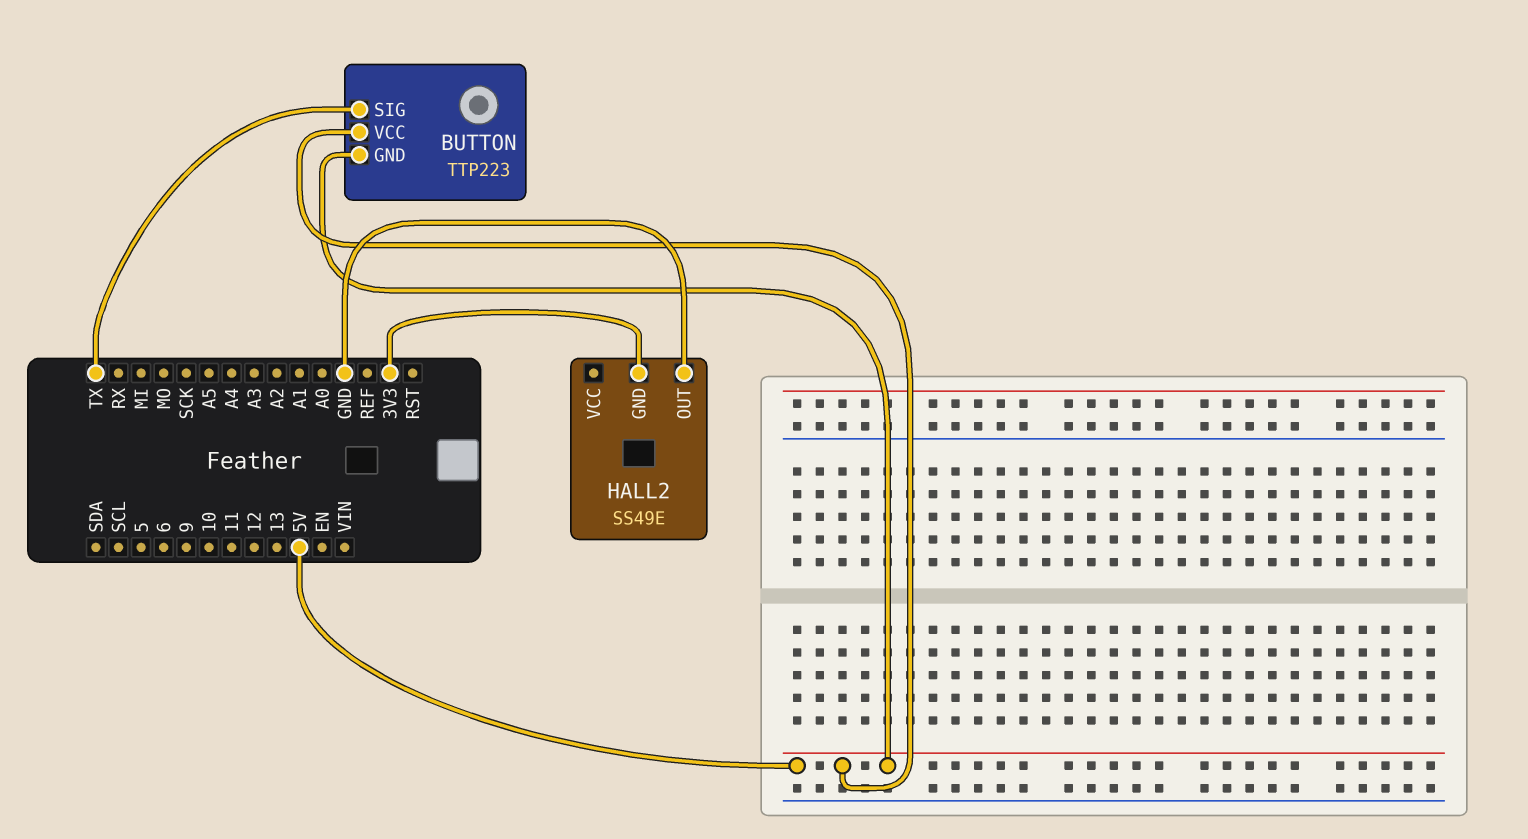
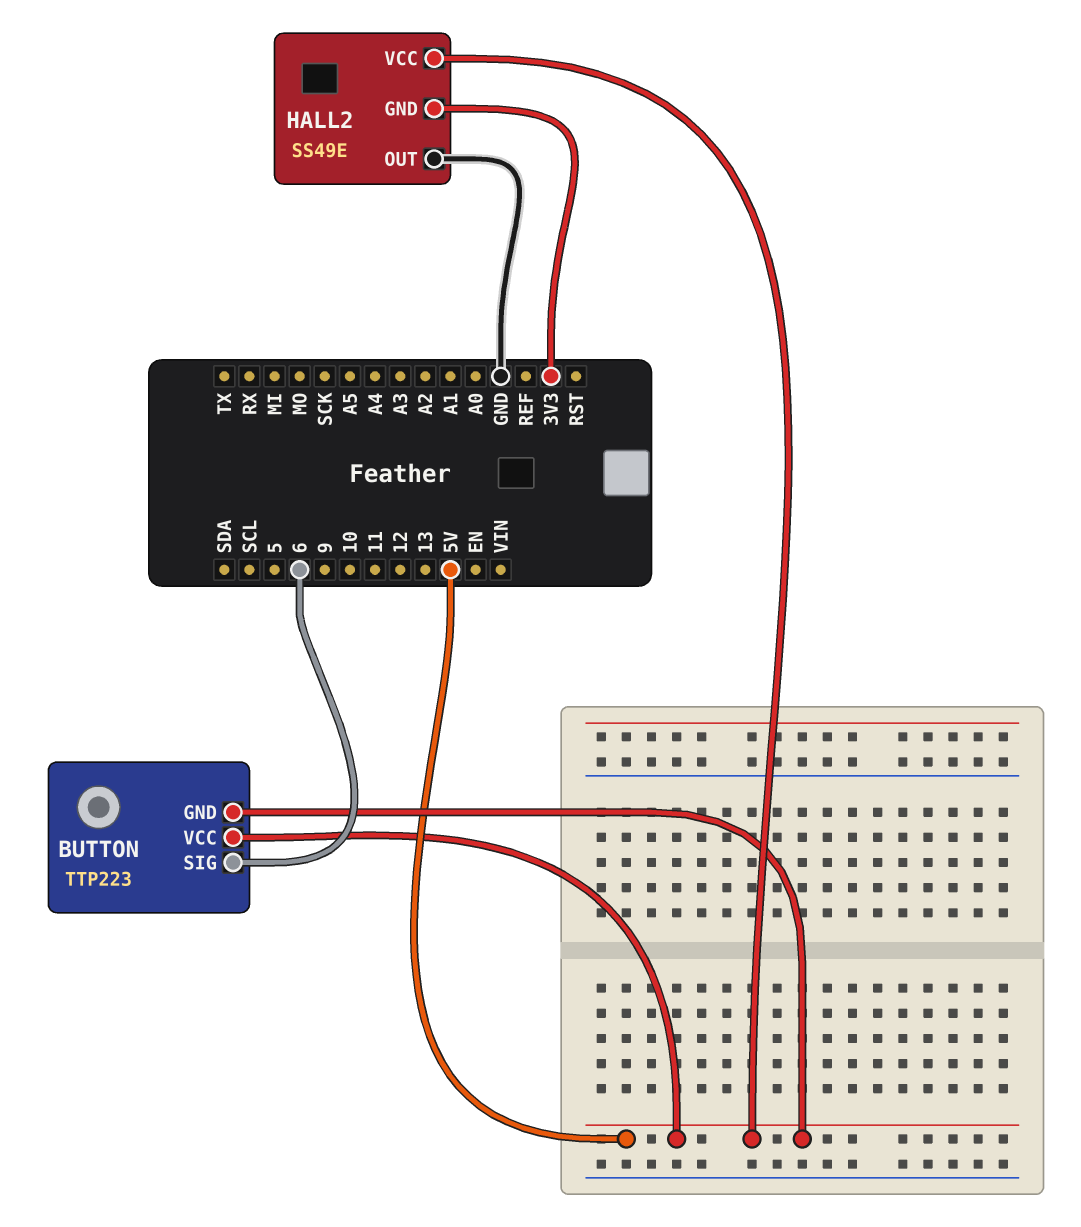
BUTTON pin SIG: TX -> 6
HALL2 pin VCC: none -> 5V

